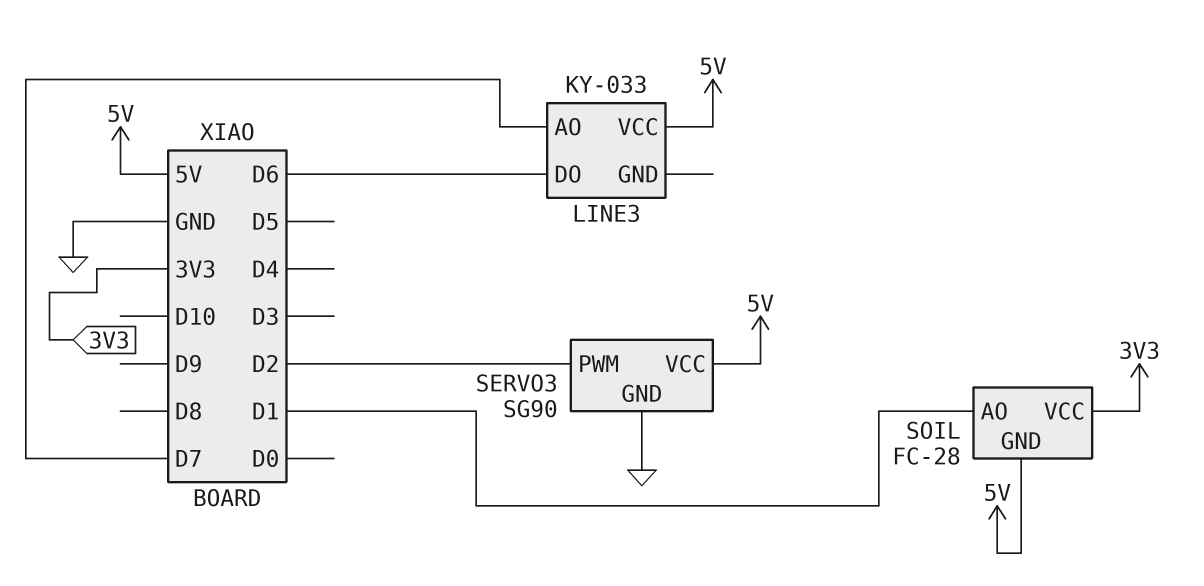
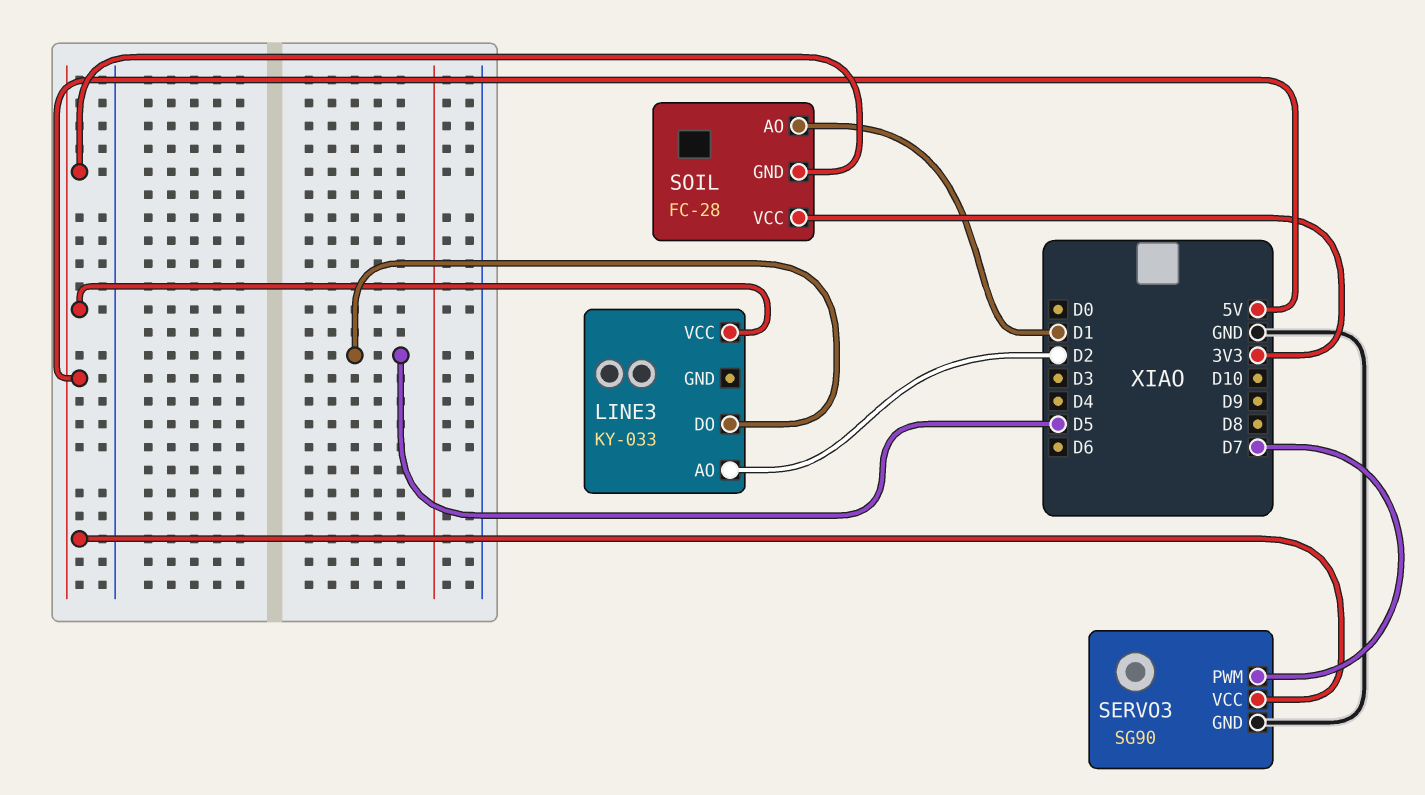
LINE3 pin AO: D7 -> D2
LINE3 pin DO: D6 -> D5
SERVO3 pin PWM: D2 -> D7

